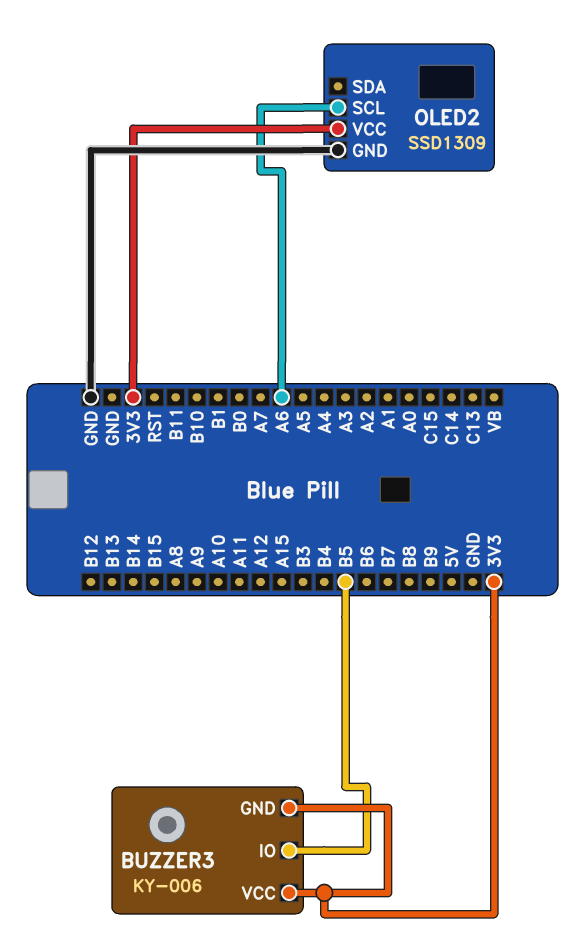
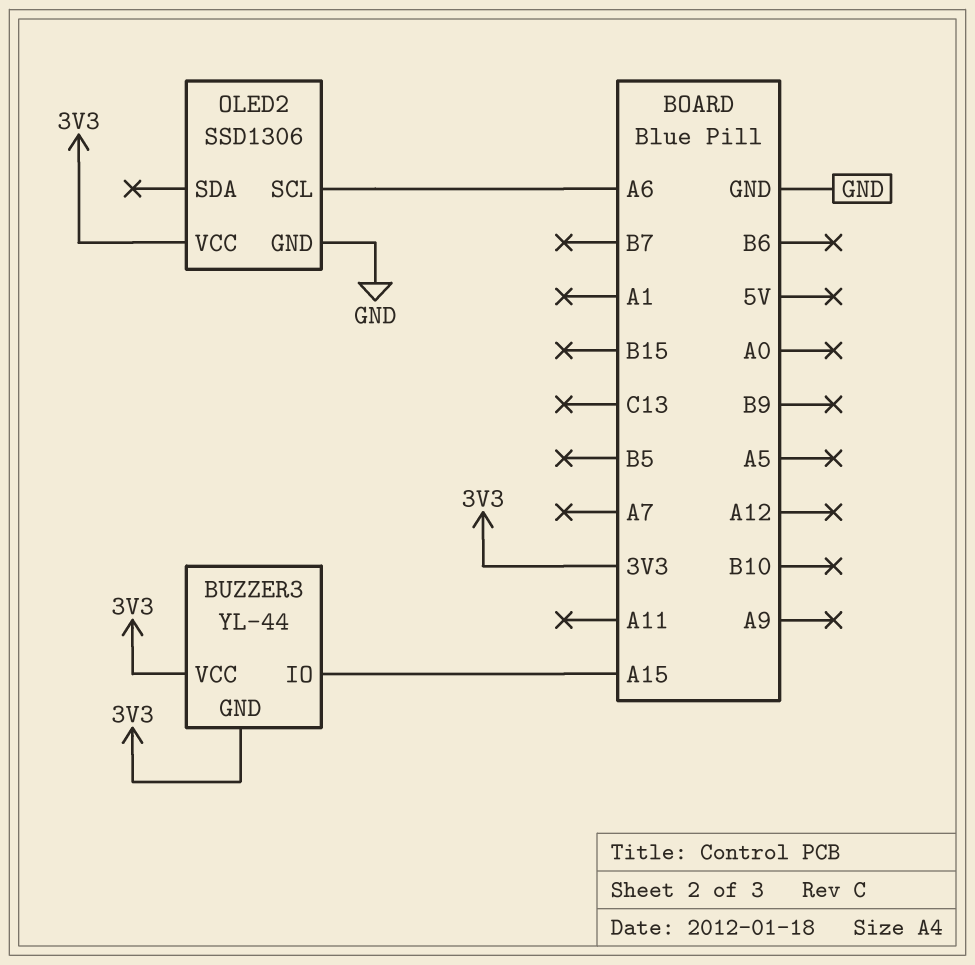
BUZZER3: KY-006 -> YL-44
BUZZER3 pin IO: B5 -> A15
OLED2: SSD1309 -> SSD1306

